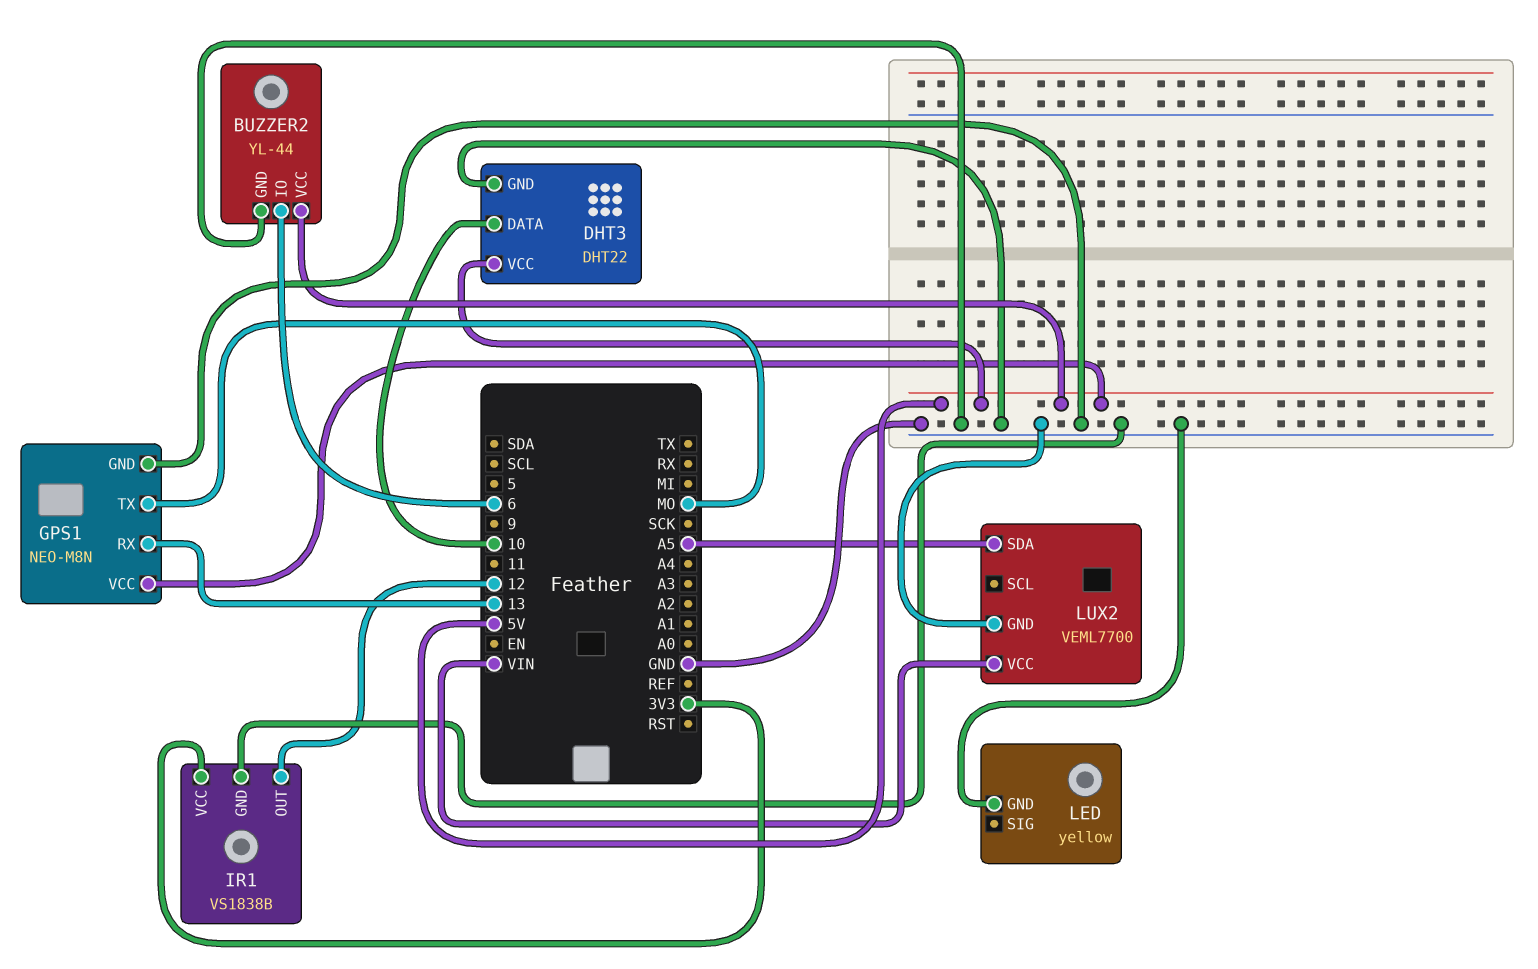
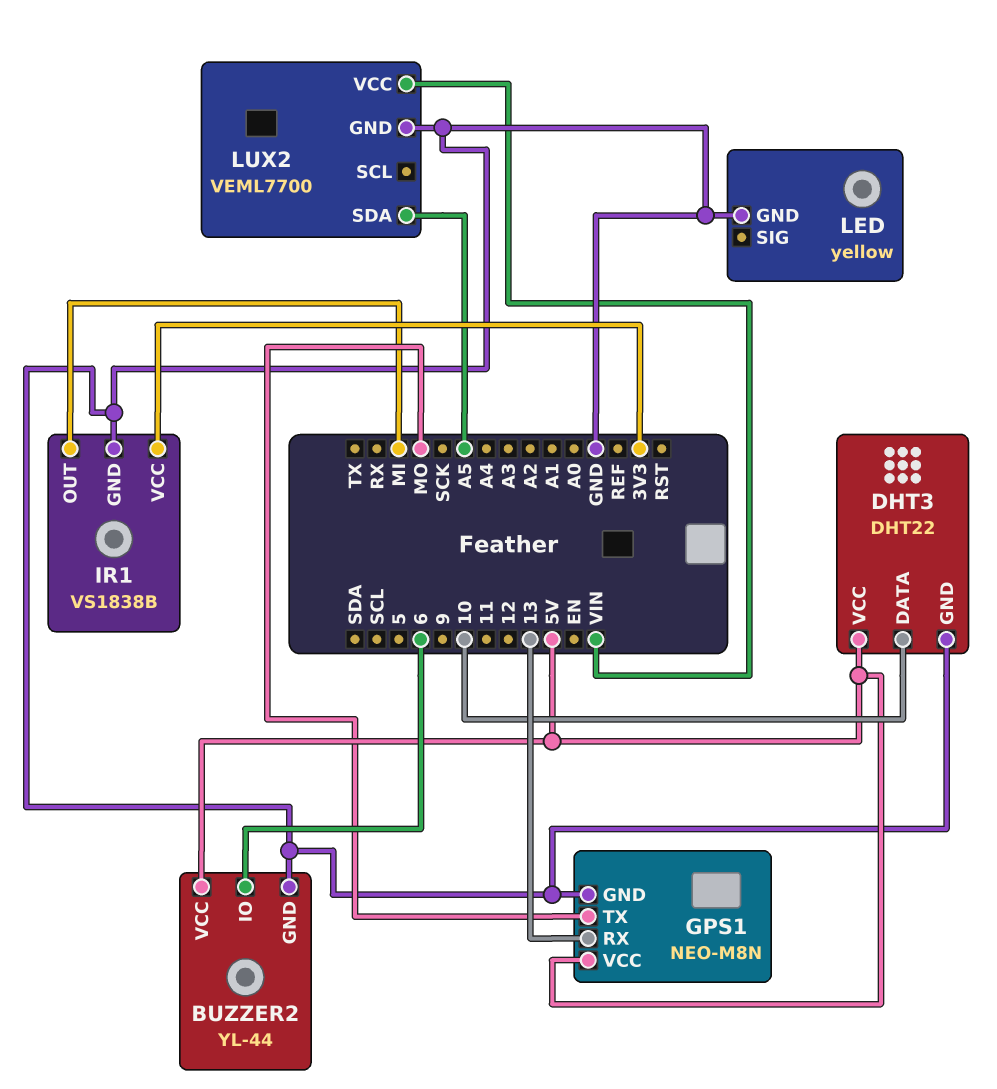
IR1 pin OUT: 12 -> MI

